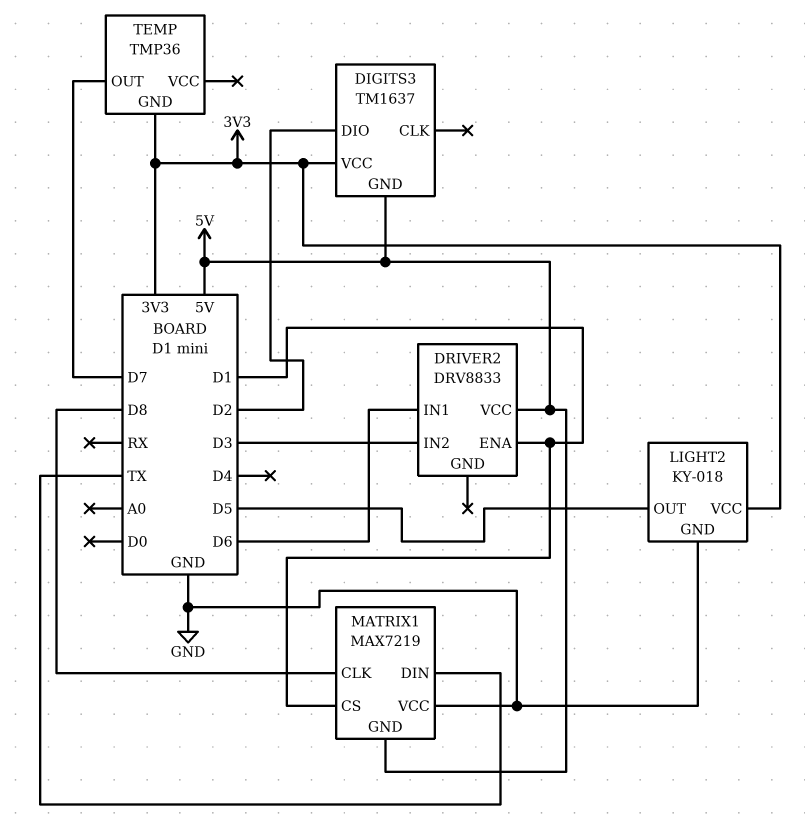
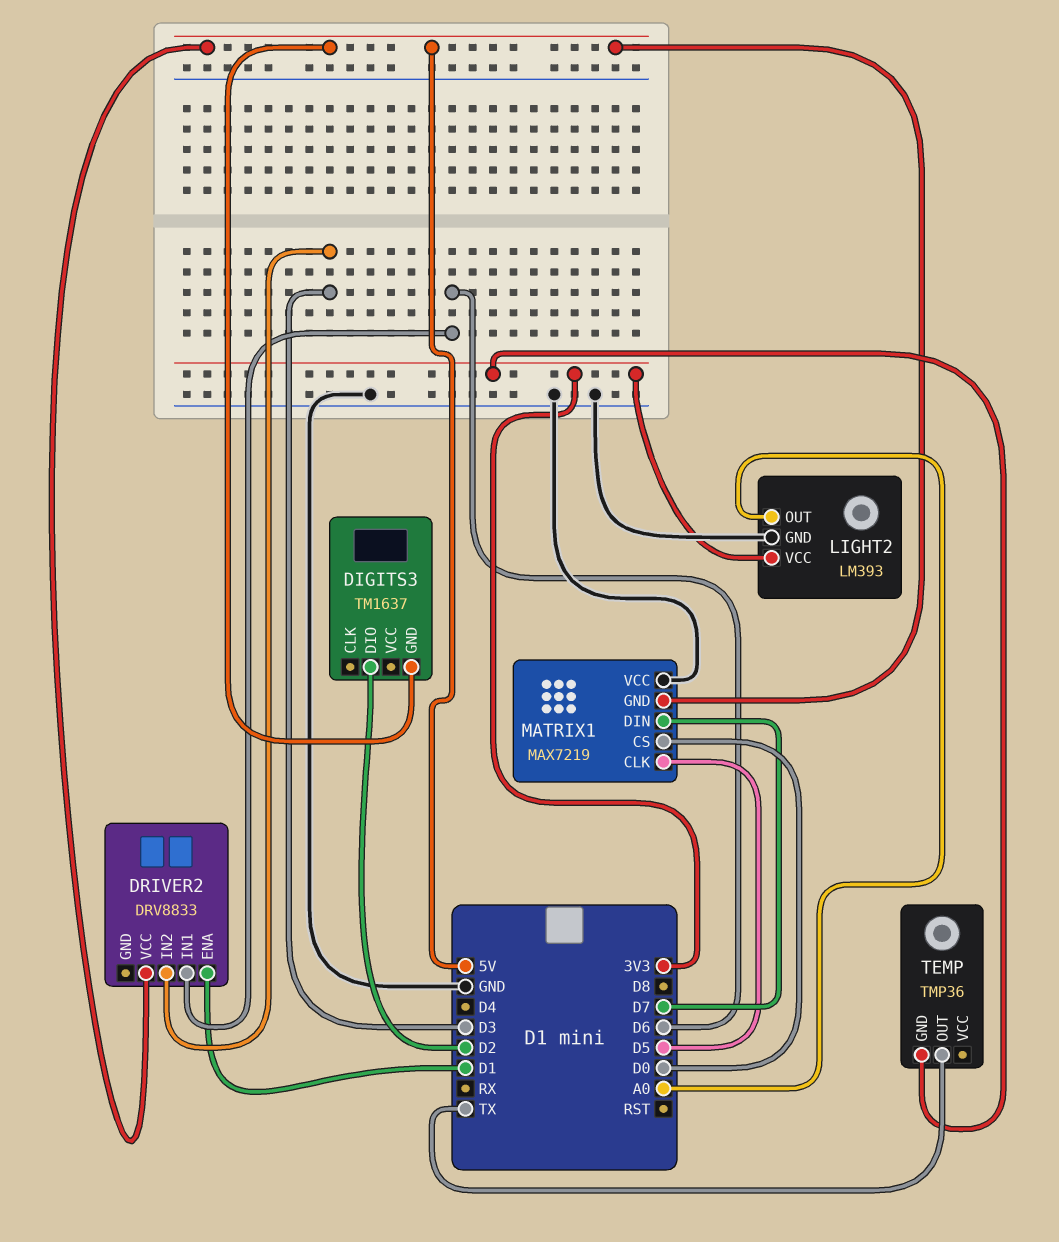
DIGITS3 pin VCC: 3V3 -> none
LIGHT2: KY-018 -> LM393
LIGHT2 pin OUT: D5 -> A0
MATRIX1 pin CLK: D8 -> D5
MATRIX1 pin CS: D1 -> D0
MATRIX1 pin DIN: TX -> D7
TEMP pin OUT: D7 -> TX

